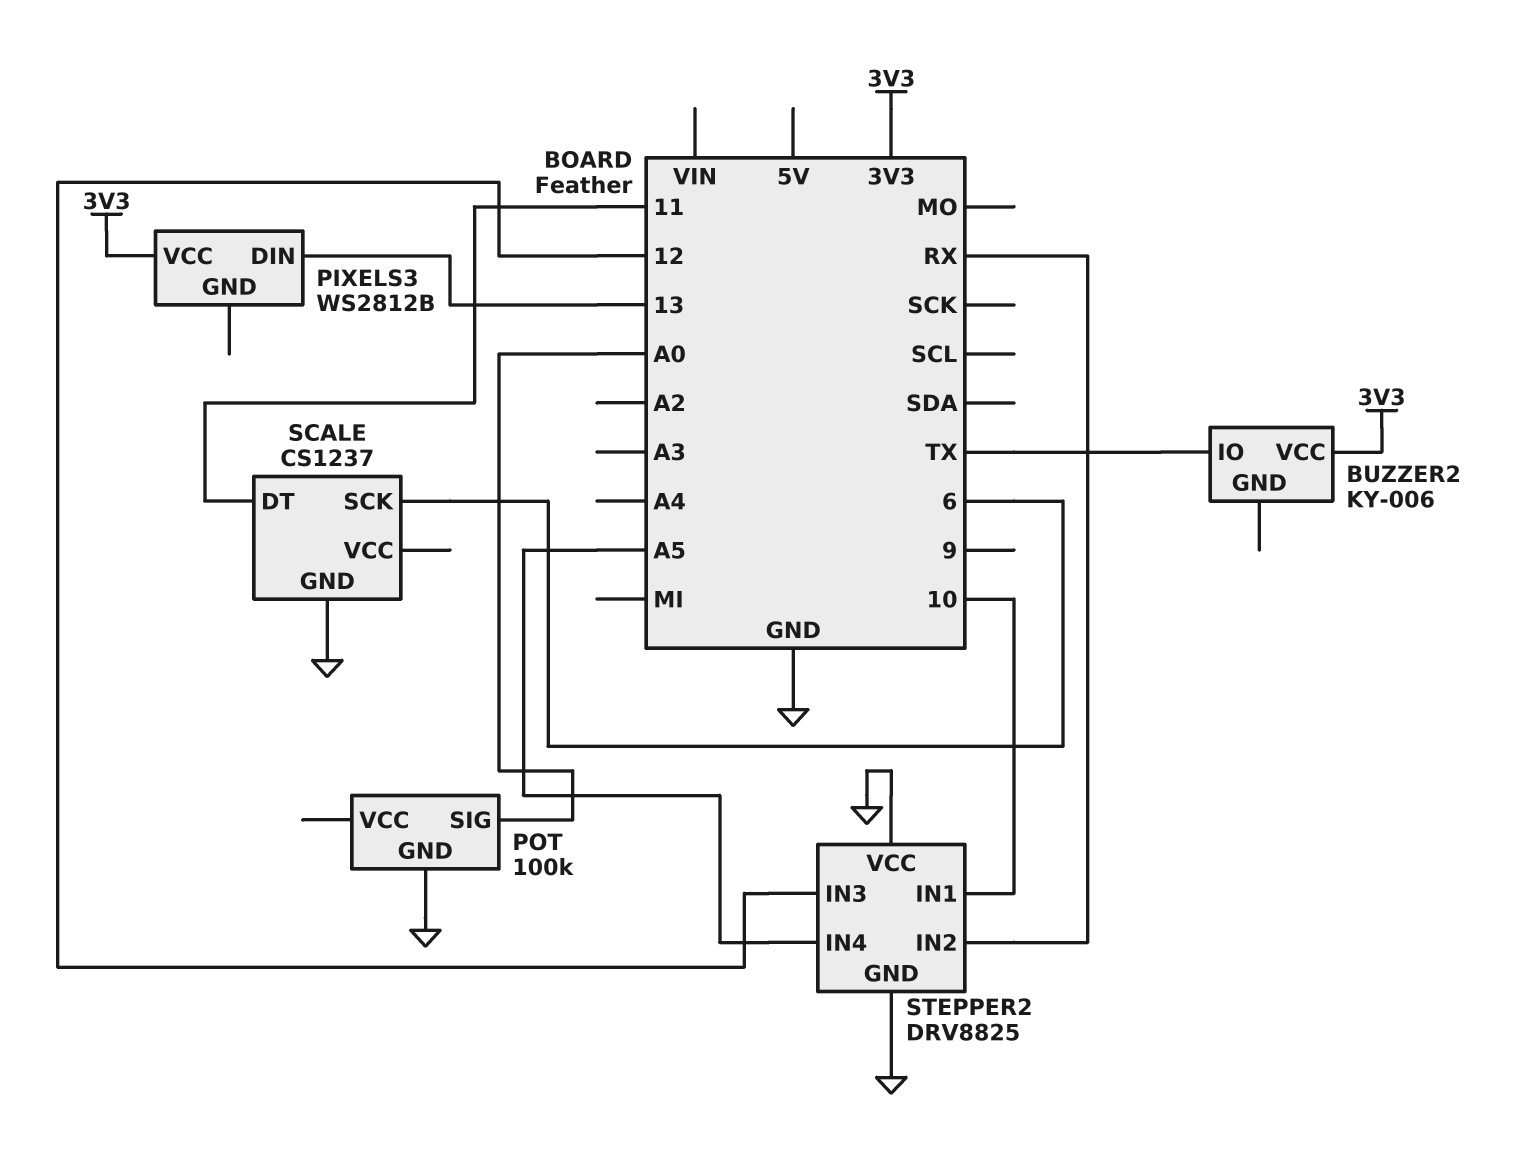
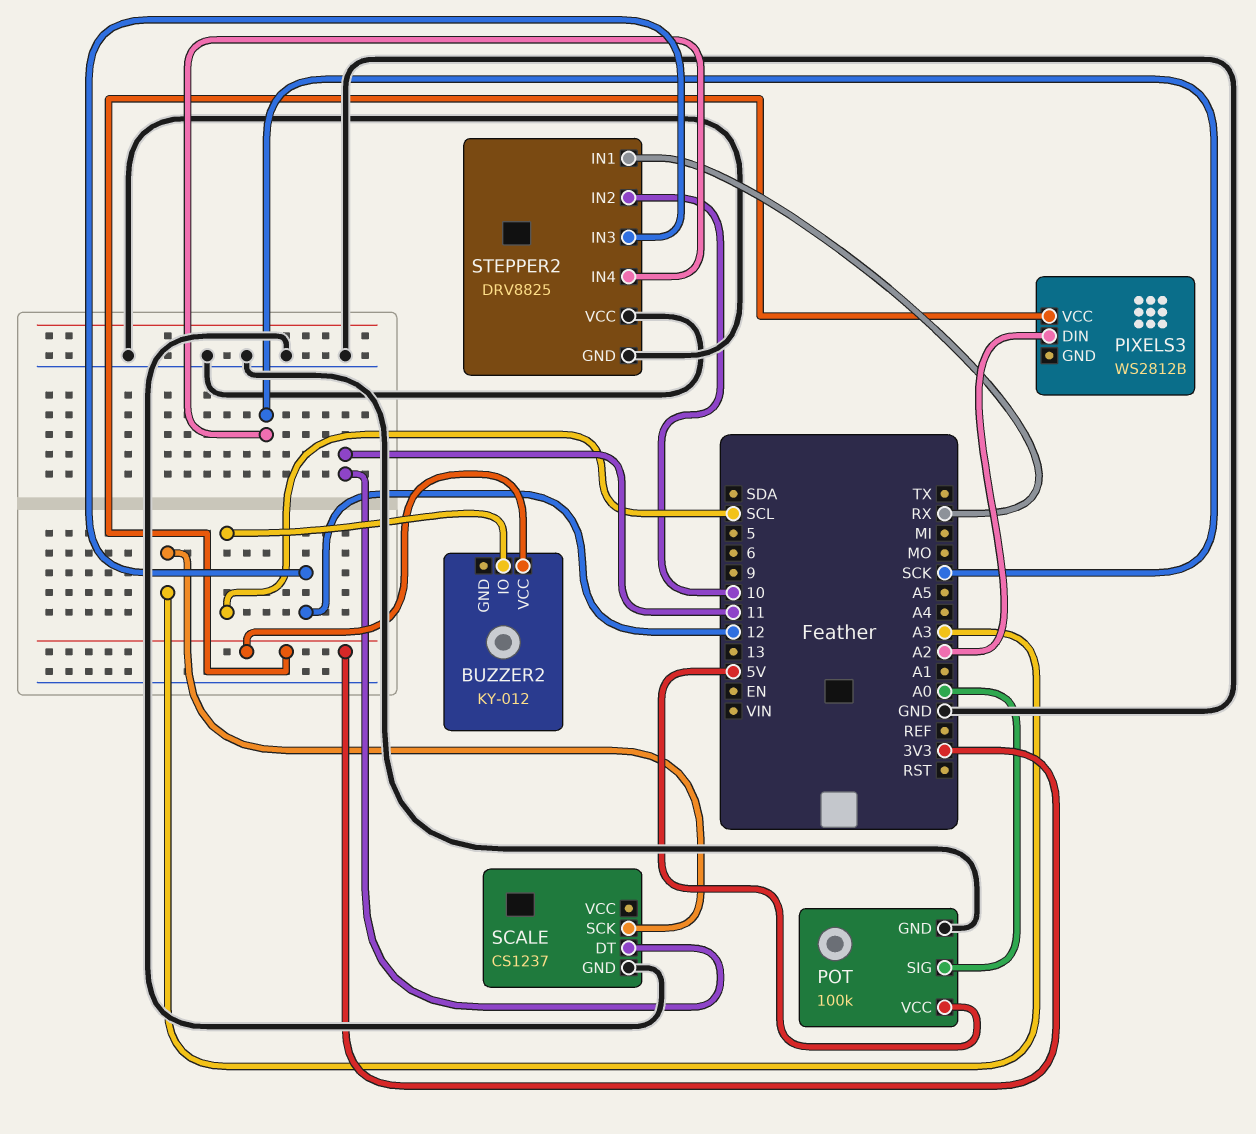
BUZZER2: KY-006 -> KY-012
BUZZER2 pin IO: TX -> SCL
PIXELS3 pin DIN: 13 -> A2
POT pin VCC: none -> 5V
SCALE pin SCK: 6 -> A3
STEPPER2 pin IN1: 10 -> RX
STEPPER2 pin IN2: RX -> 10
STEPPER2 pin IN4: A5 -> SCK

